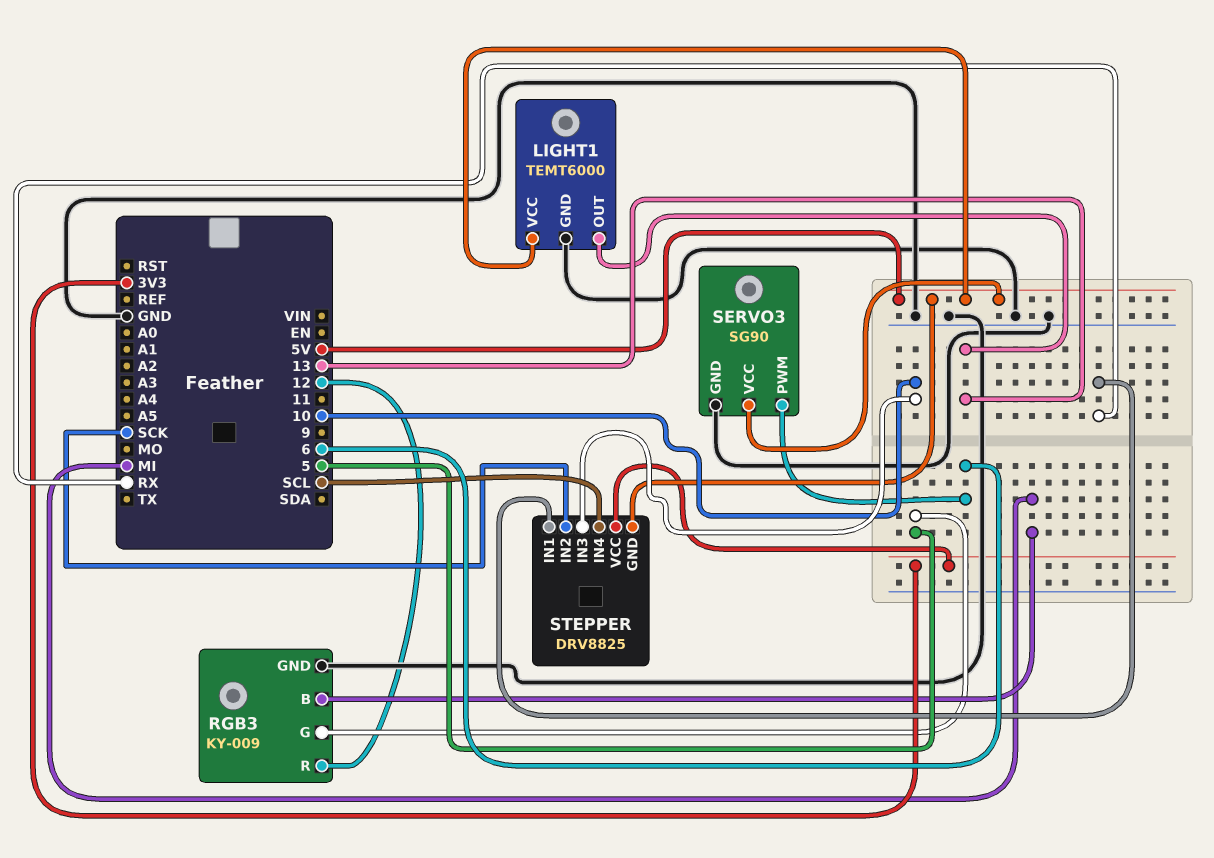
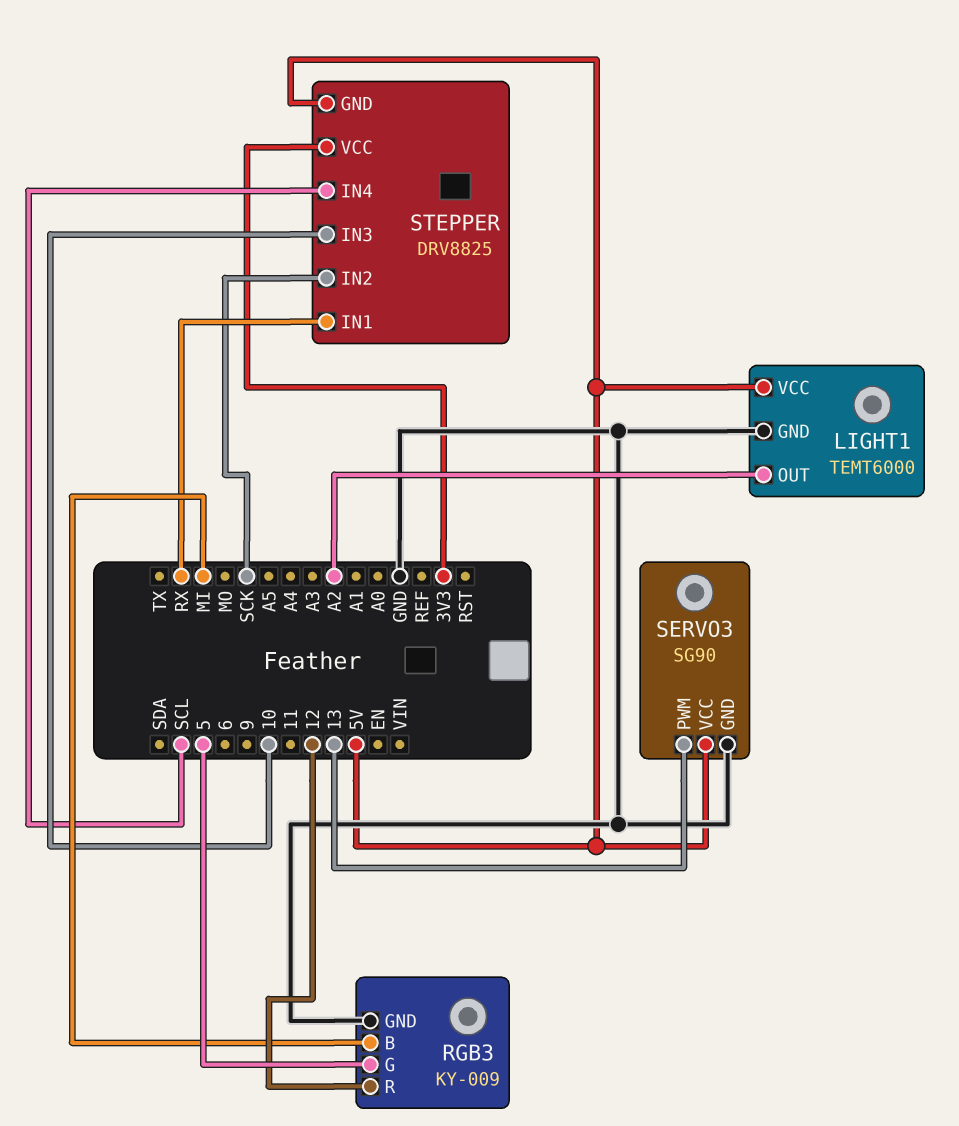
LIGHT1 pin OUT: 13 -> A2
SERVO3 pin PWM: 6 -> 13

